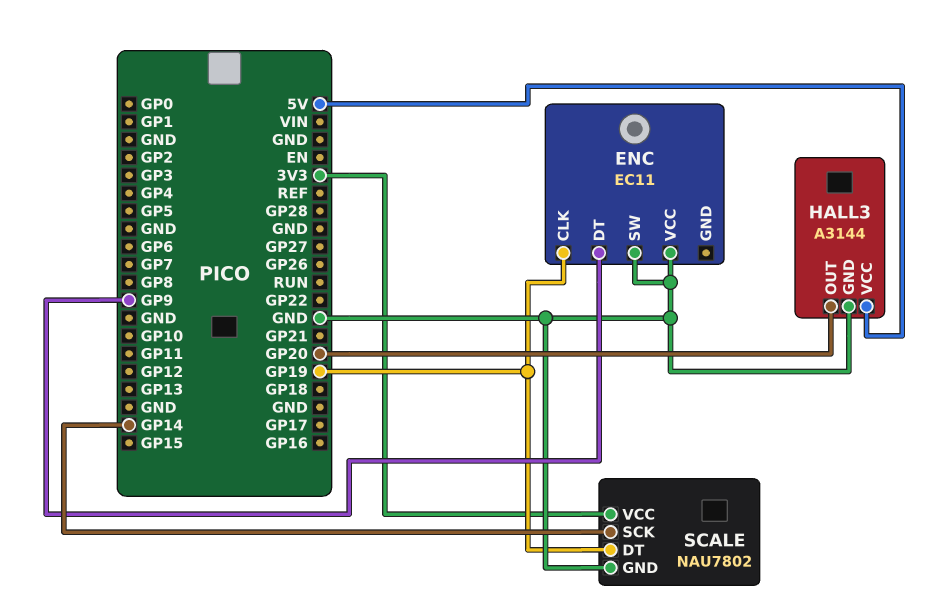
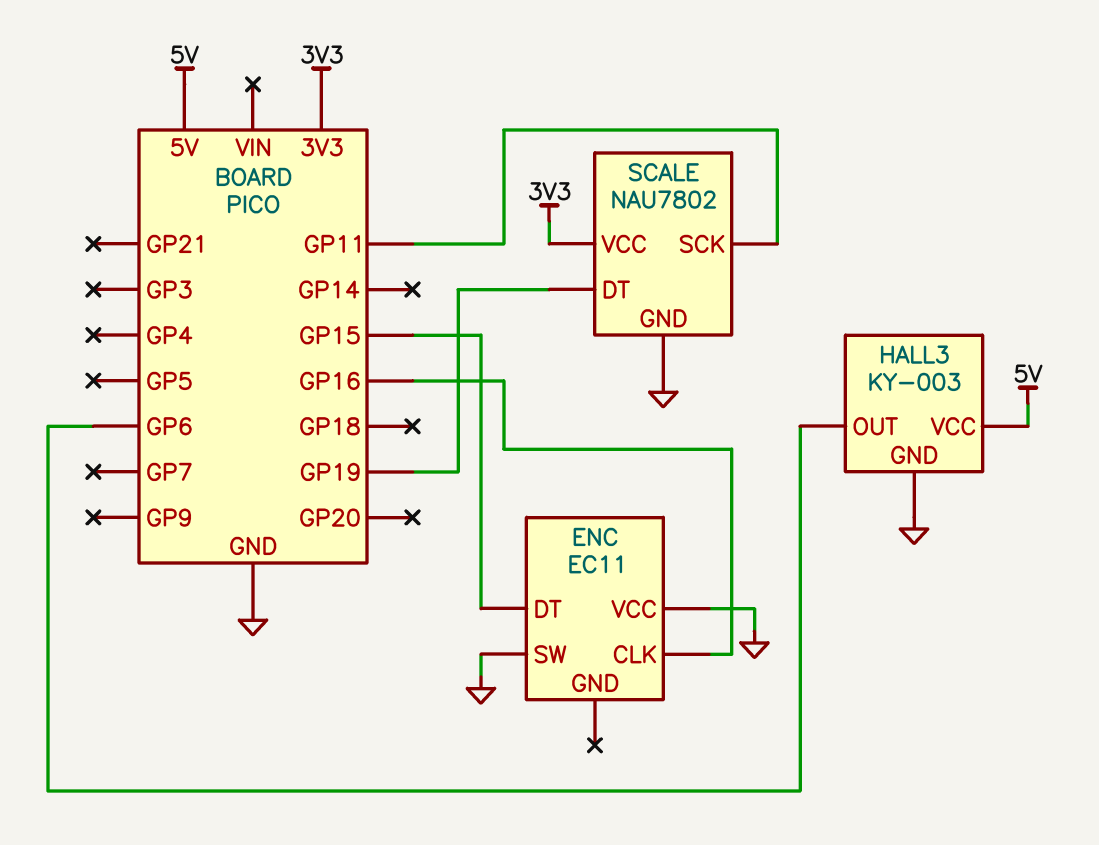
ENC pin CLK: GP19 -> GP16
ENC pin DT: GP9 -> GP15
HALL3: A3144 -> KY-003
HALL3 pin OUT: GP20 -> GP6
SCALE pin SCK: GP14 -> GP11

